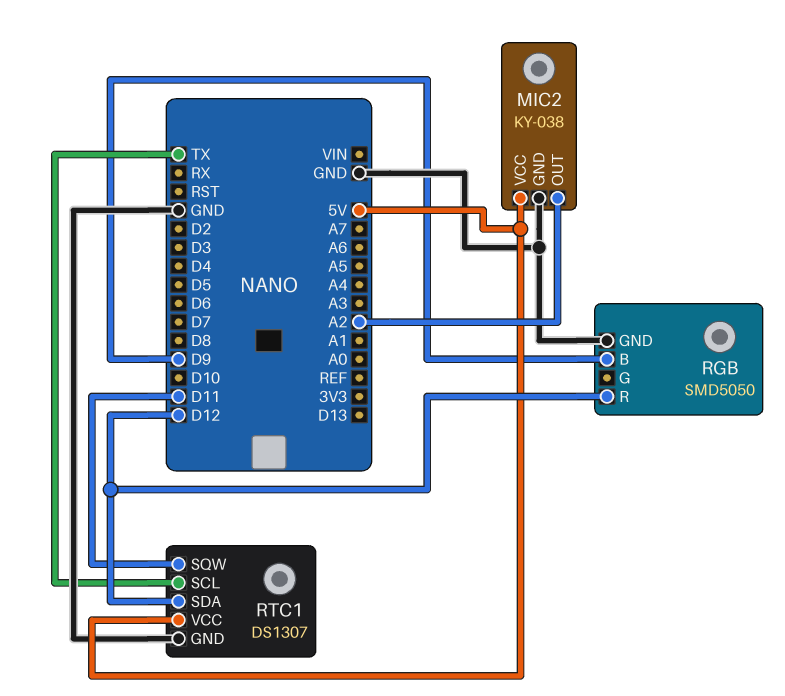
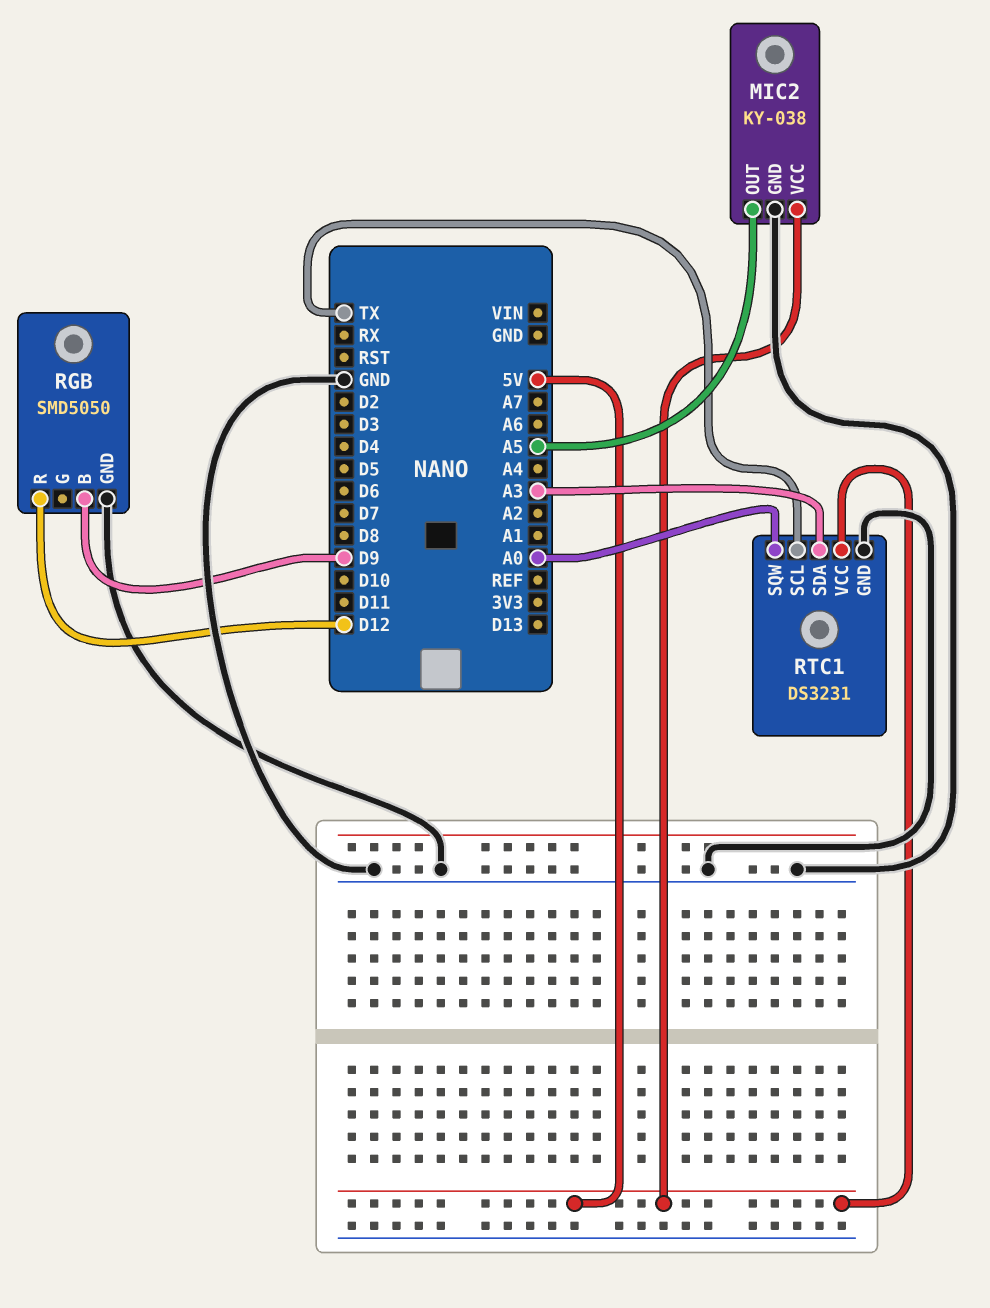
MIC2 pin OUT: A2 -> A5
RTC1: DS1307 -> DS3231
RTC1 pin SDA: D12 -> A3
RTC1 pin SQW: D11 -> A0

